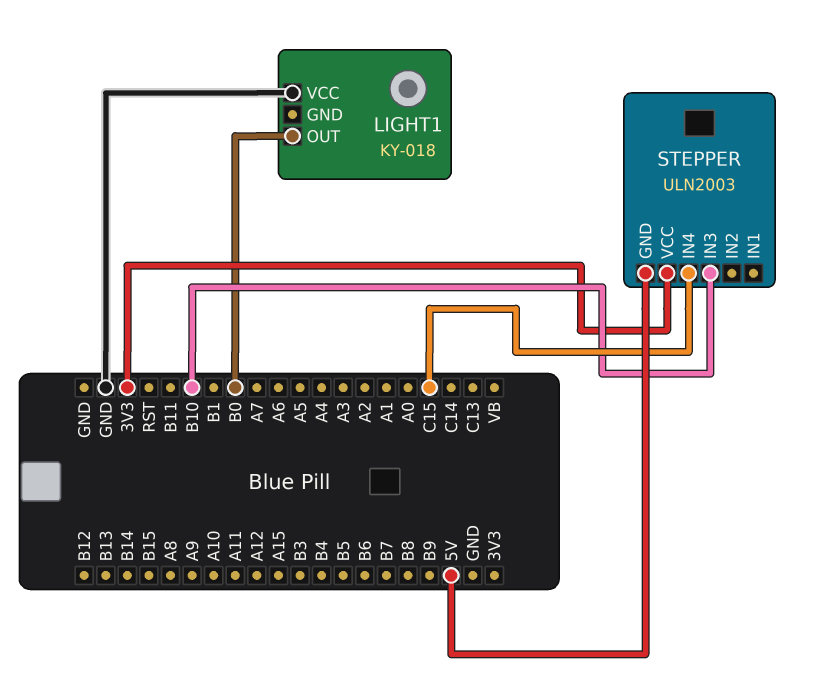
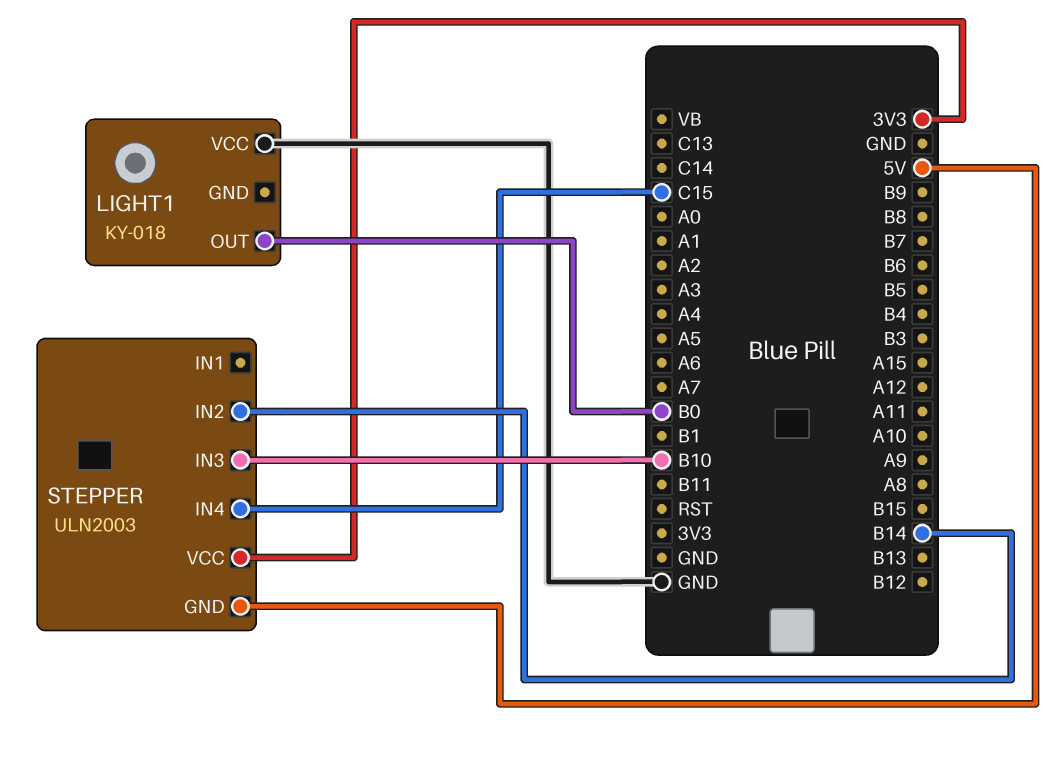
STEPPER pin IN2: none -> B14

